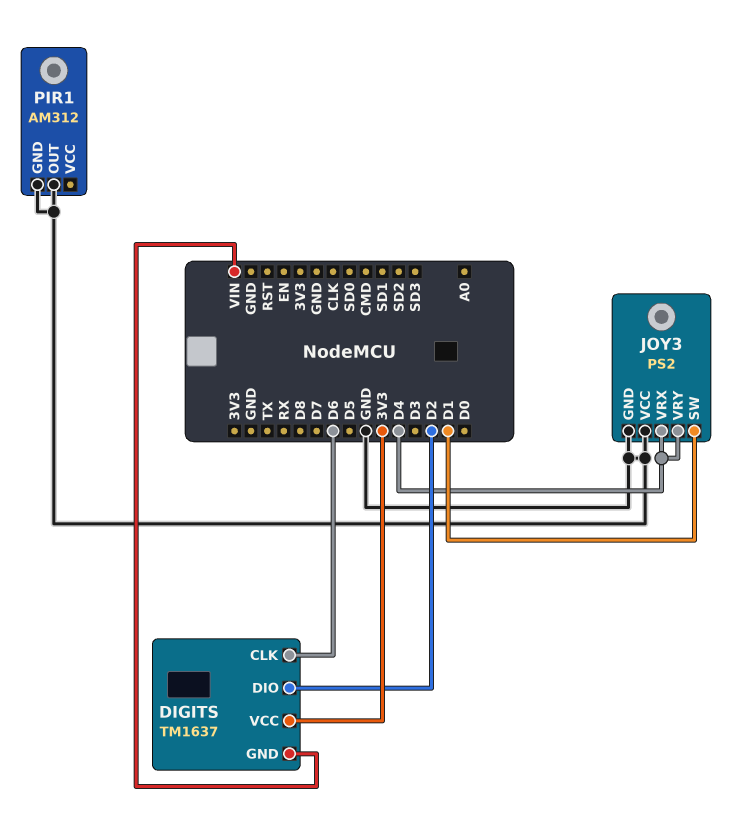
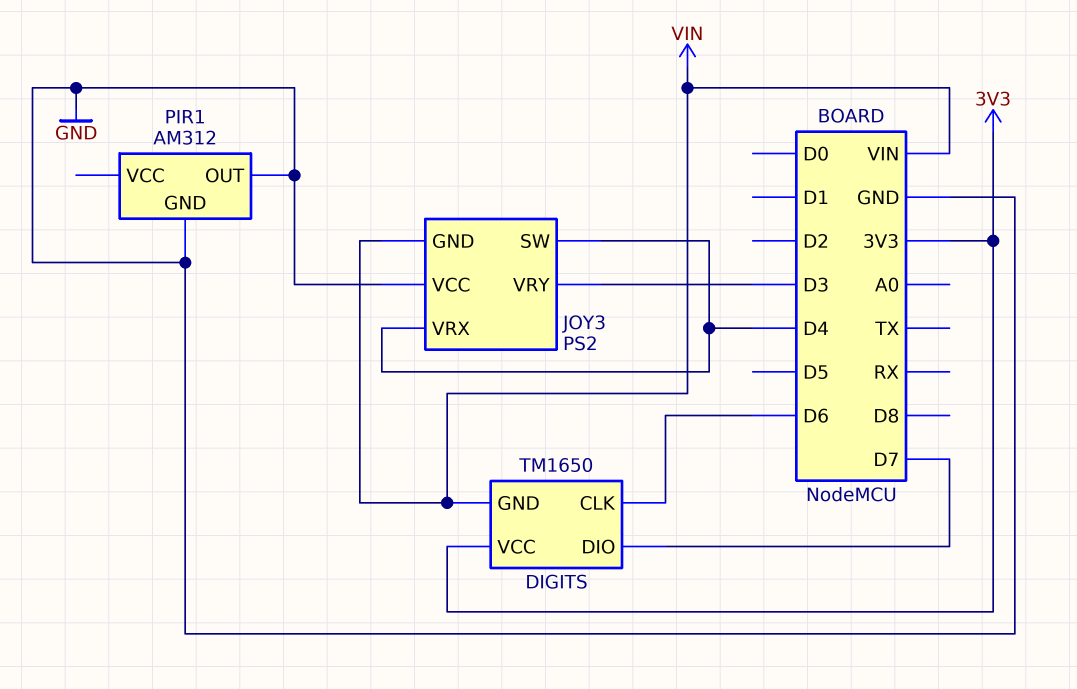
DIGITS: TM1637 -> TM1650
DIGITS pin DIO: D2 -> D7
JOY3 pin GND: GND -> VIN
JOY3 pin SW: D1 -> D4
JOY3 pin VRY: D4 -> D3

